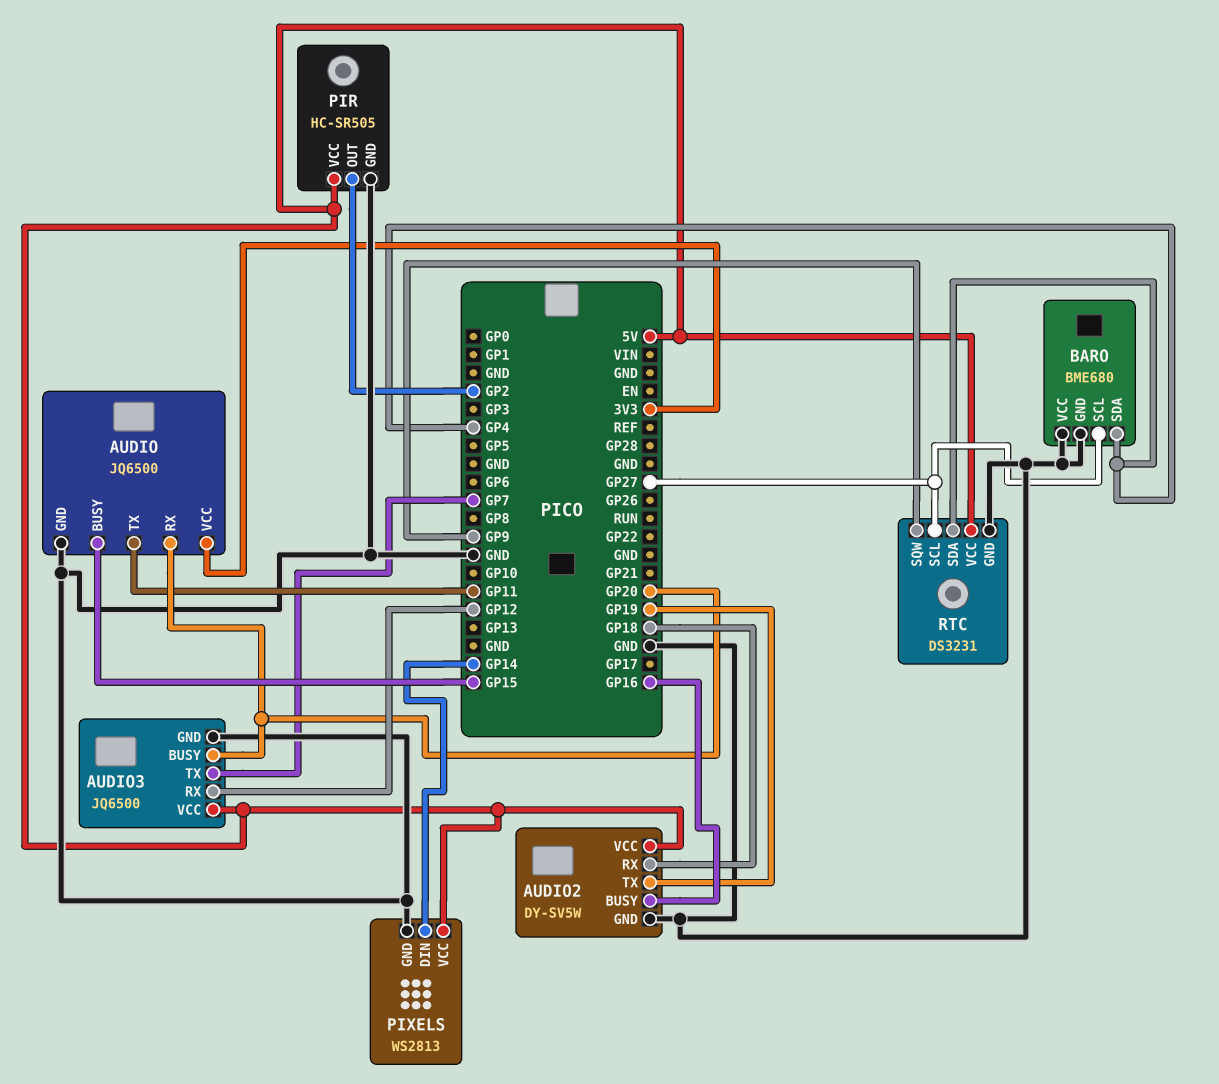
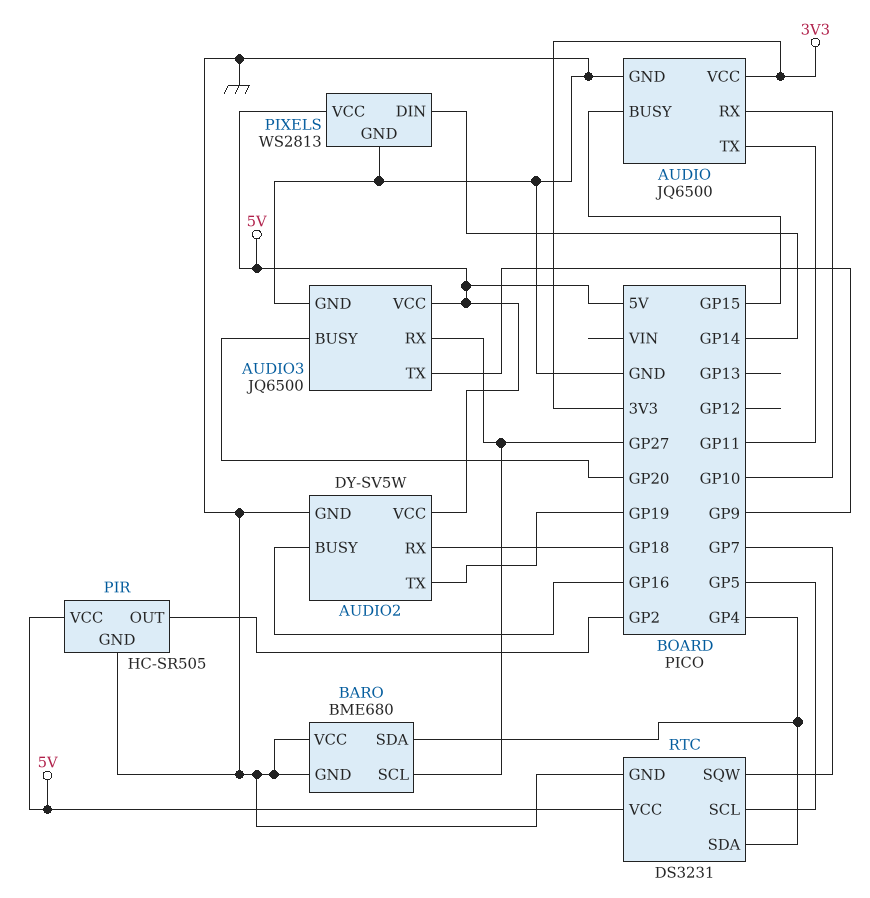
AUDIO pin RX: GP20 -> GP10
AUDIO3 pin RX: GP12 -> GP27
AUDIO3 pin TX: GP7 -> GP9
RTC pin SCL: GP27 -> GP5
RTC pin SQW: GP9 -> GP7

